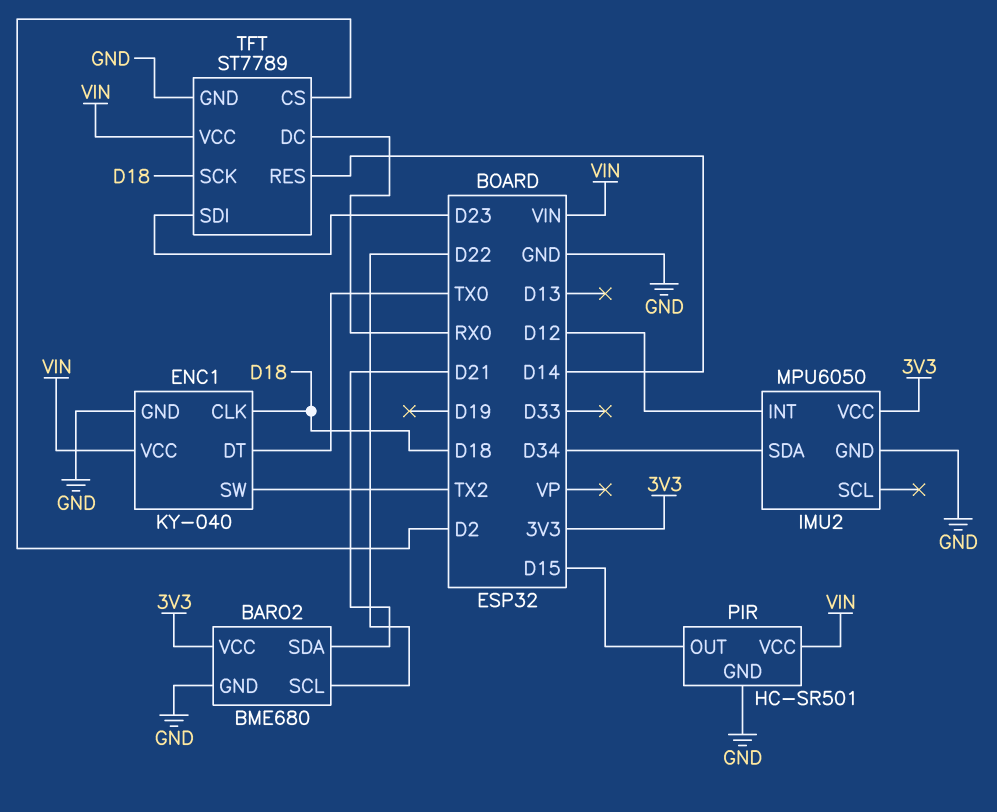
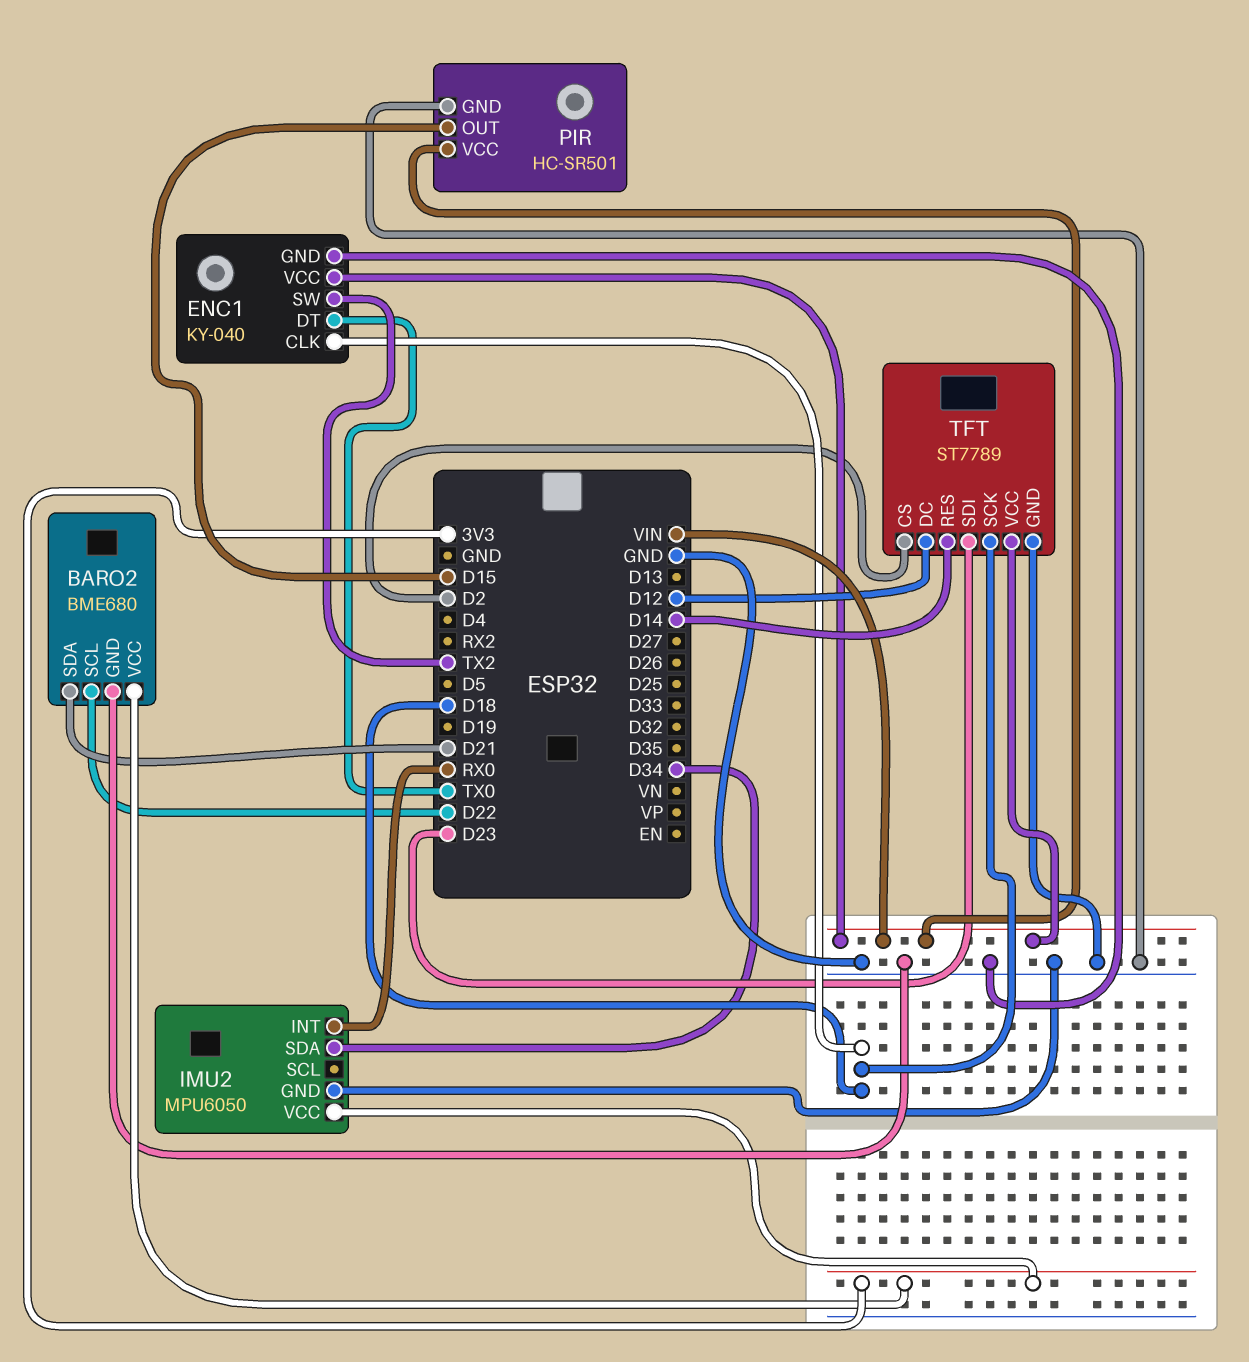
IMU2 pin INT: D12 -> RX0
TFT pin DC: RX0 -> D12

